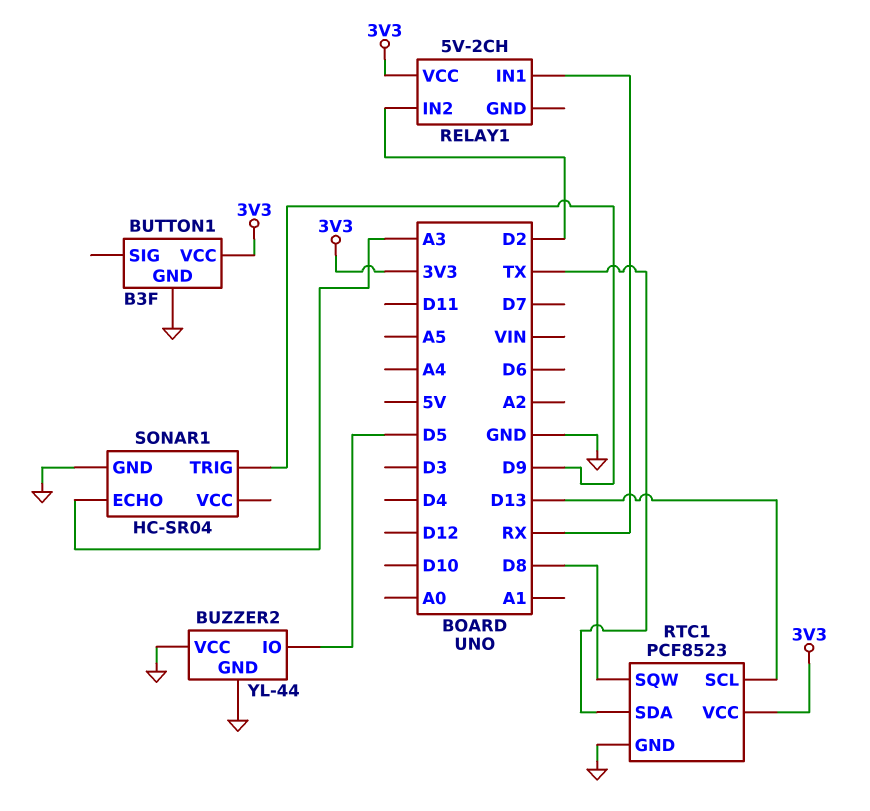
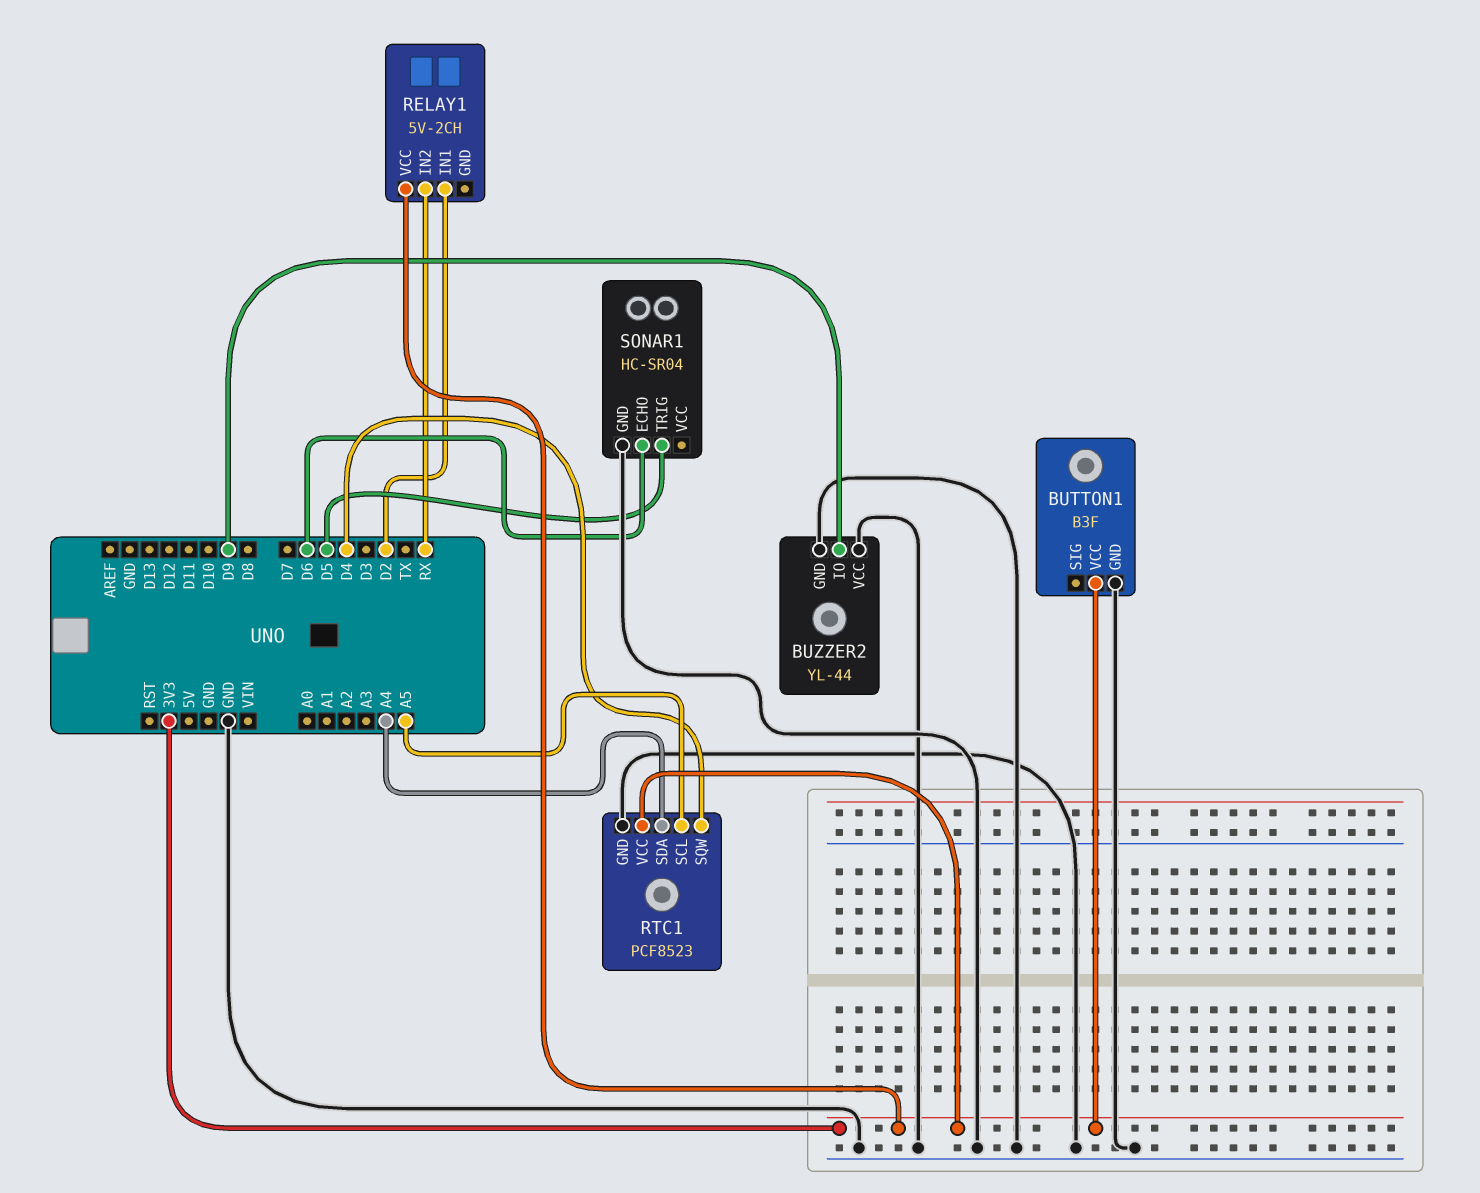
BUZZER2 pin IO: D5 -> D9
RELAY1 pin IN1: RX -> D2
RELAY1 pin IN2: D2 -> RX
RTC1 pin SCL: D13 -> A5
RTC1 pin SDA: TX -> A4
RTC1 pin SQW: D8 -> D4
SONAR1 pin ECHO: A3 -> D6
SONAR1 pin TRIG: D9 -> D5

